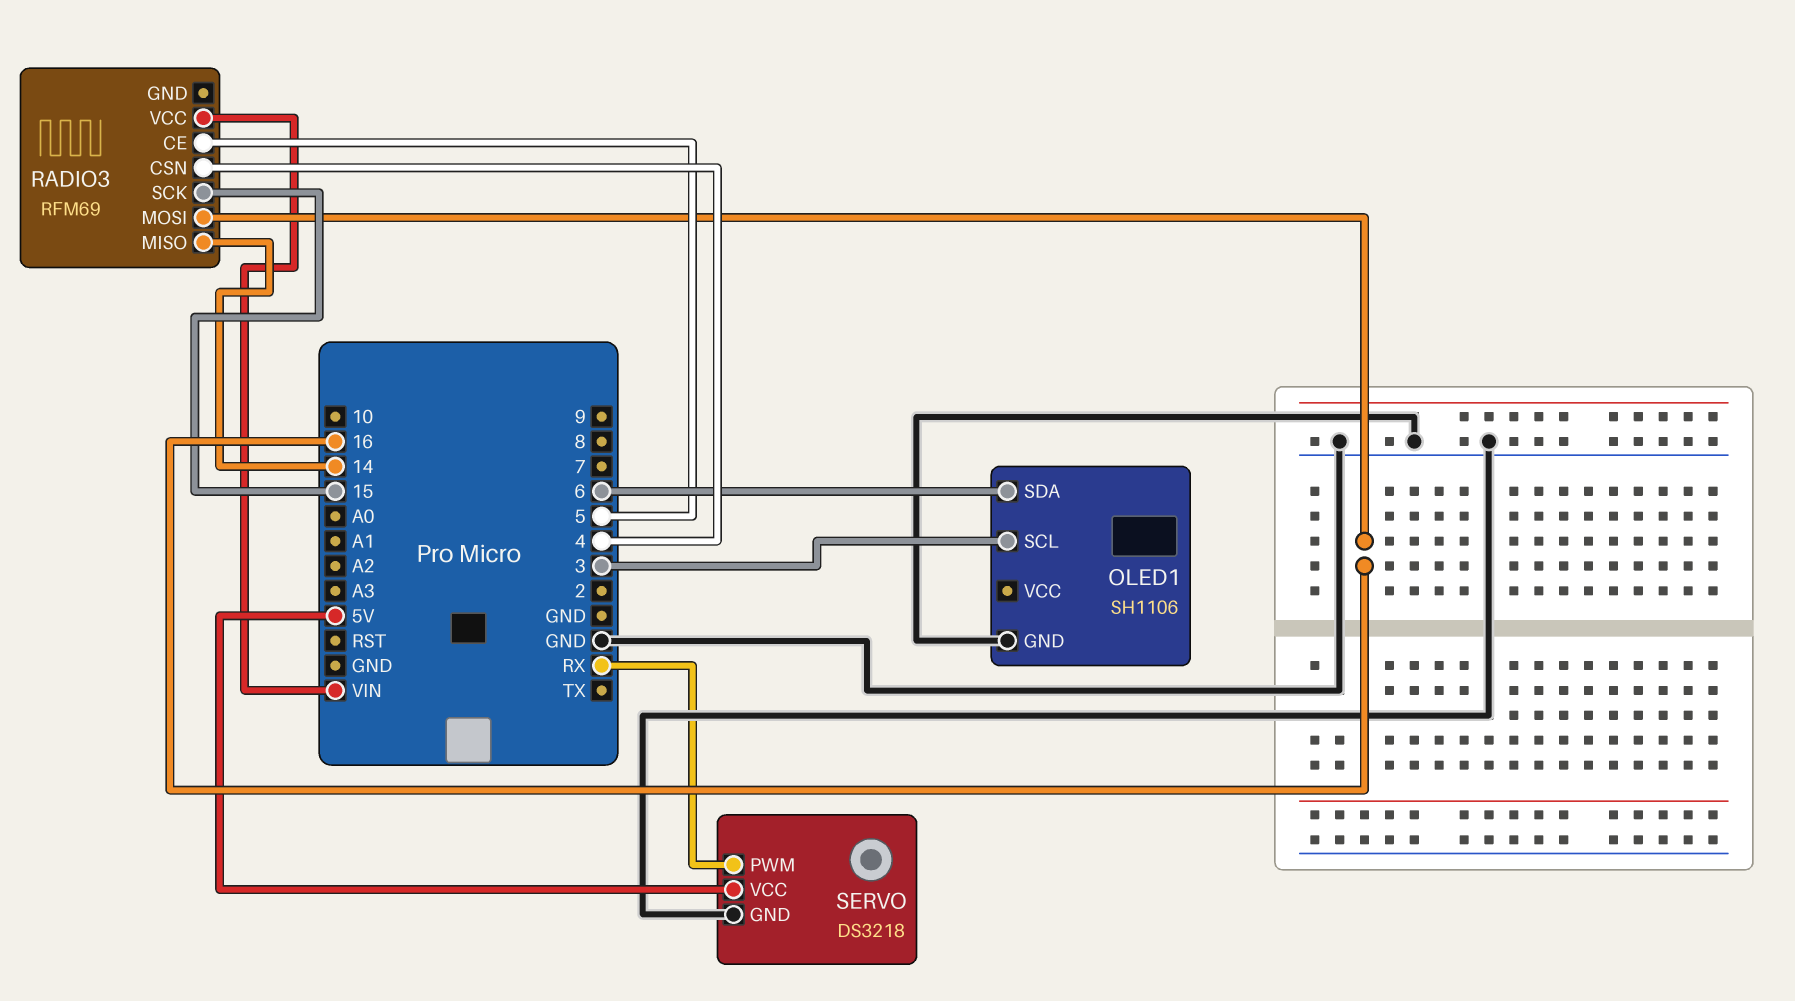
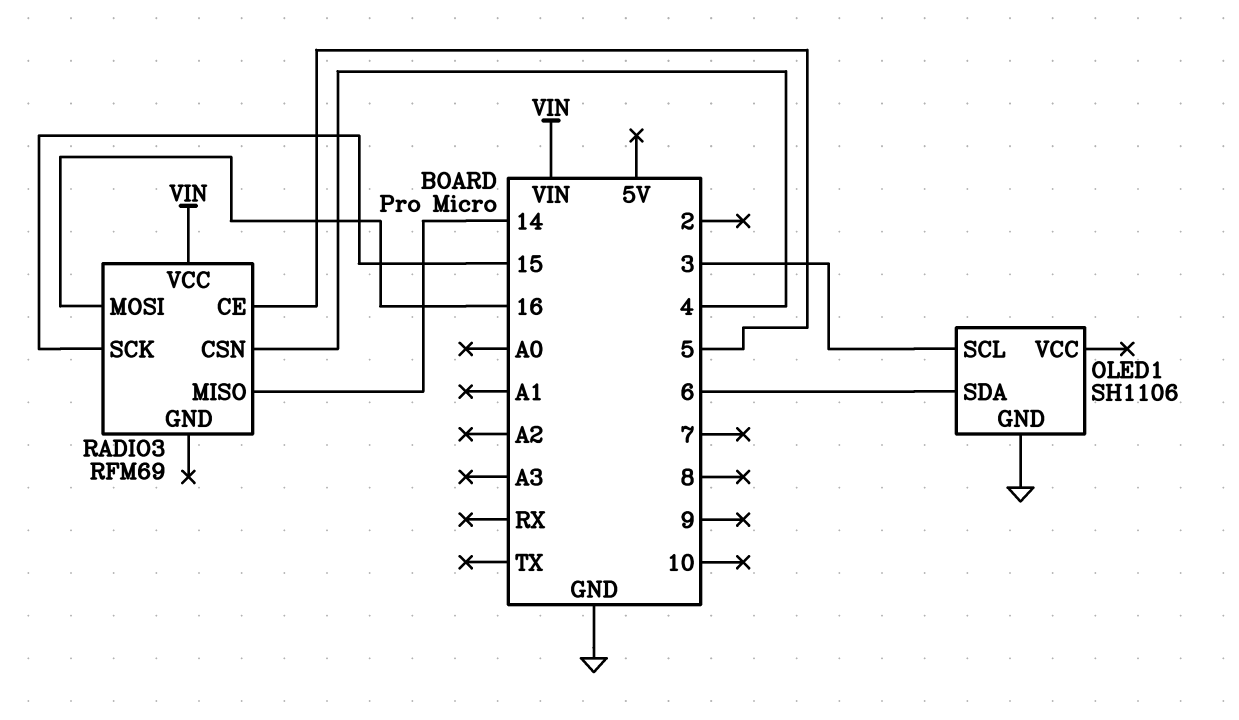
SERVO: DS3218 -> none
SERVO pin GND: GND -> none
SERVO pin PWM: RX -> none
SERVO pin VCC: 5V -> none

